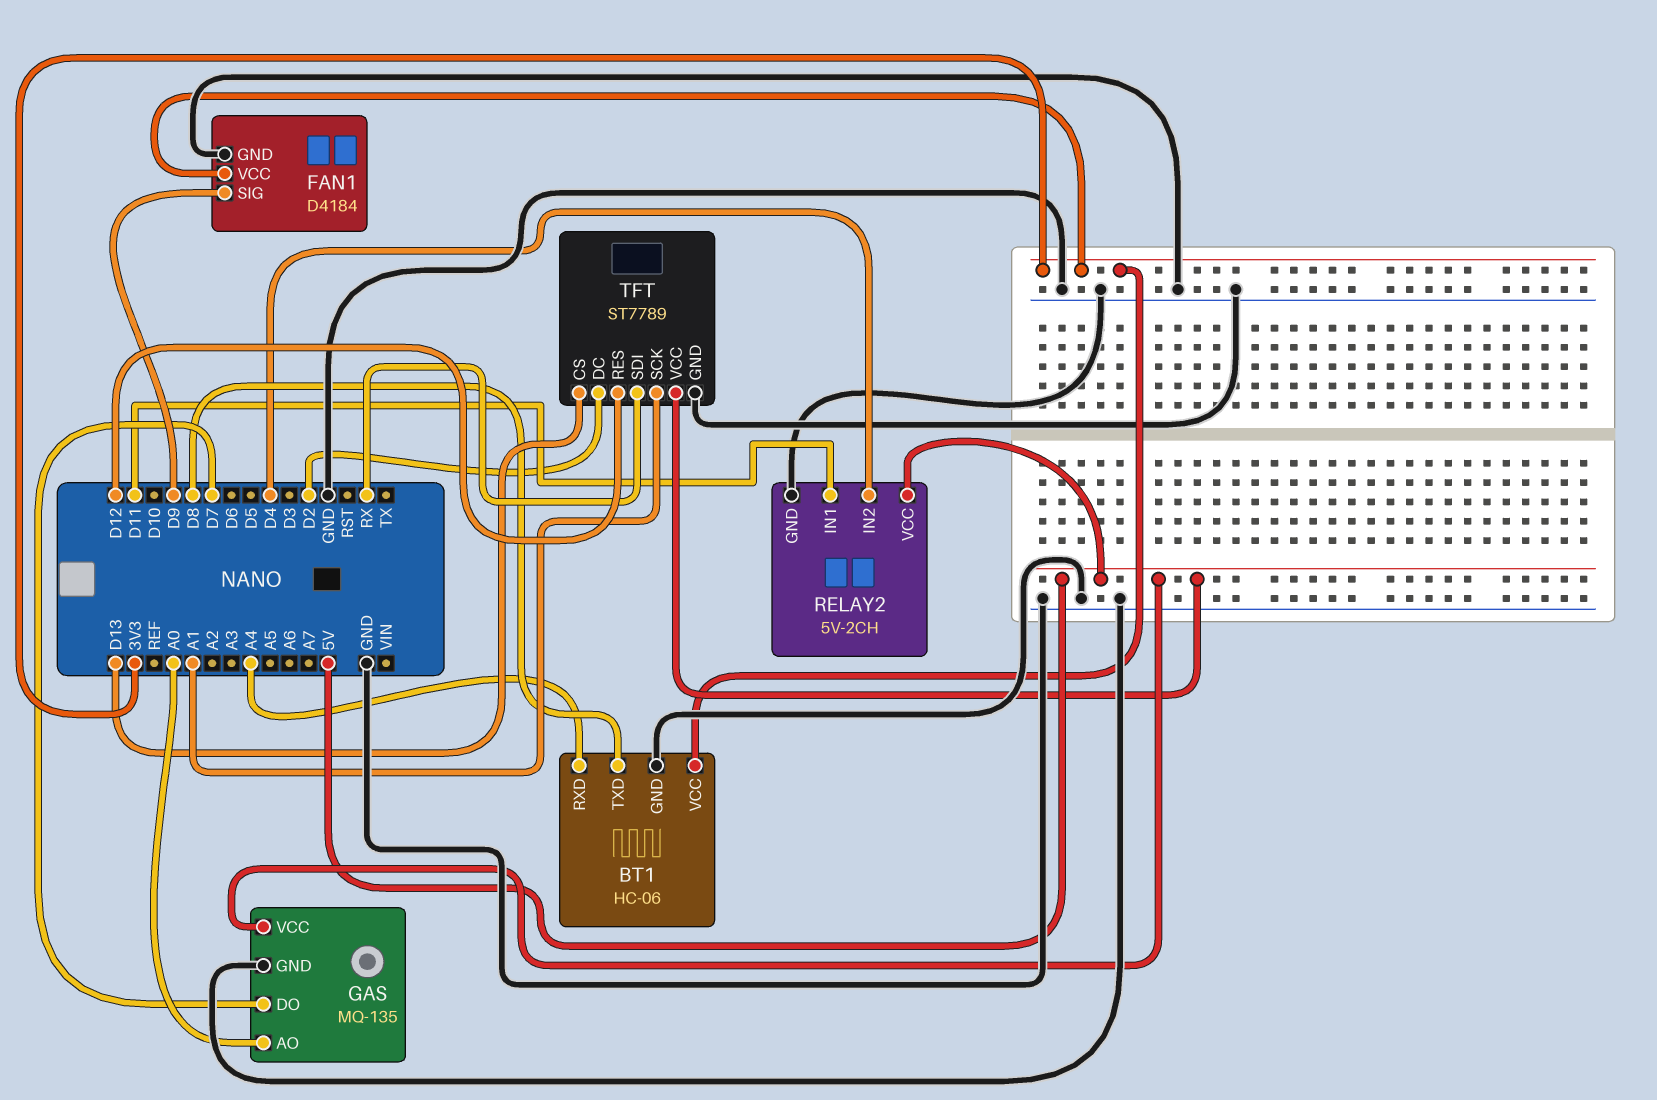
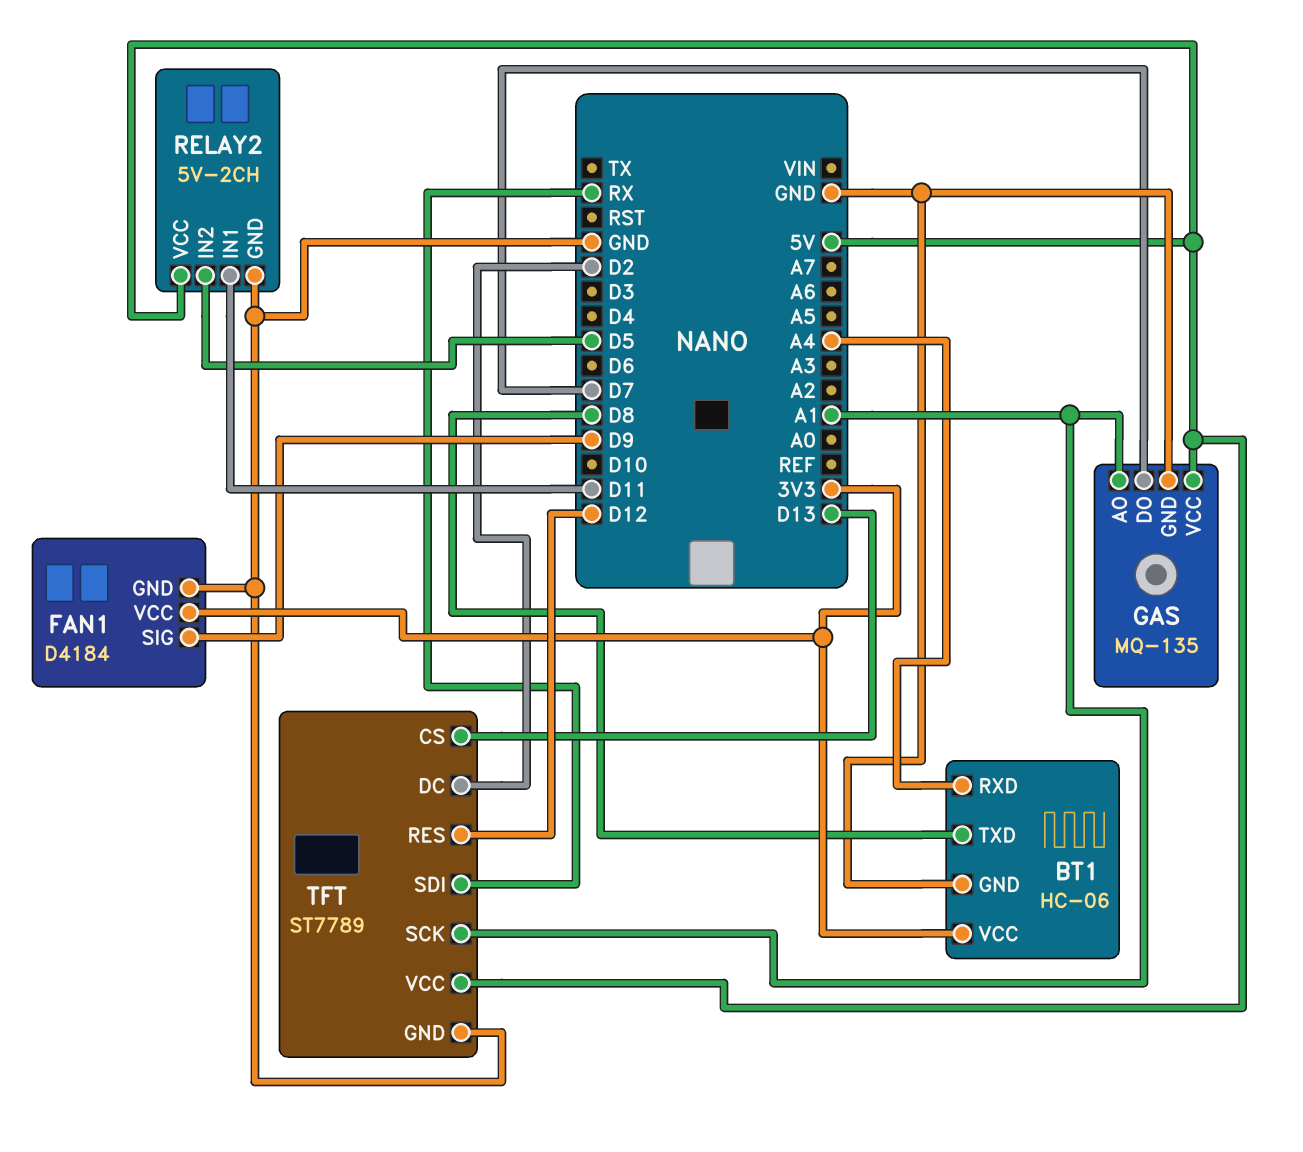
GAS pin AO: A0 -> A1
RELAY2 pin IN2: D4 -> D5

